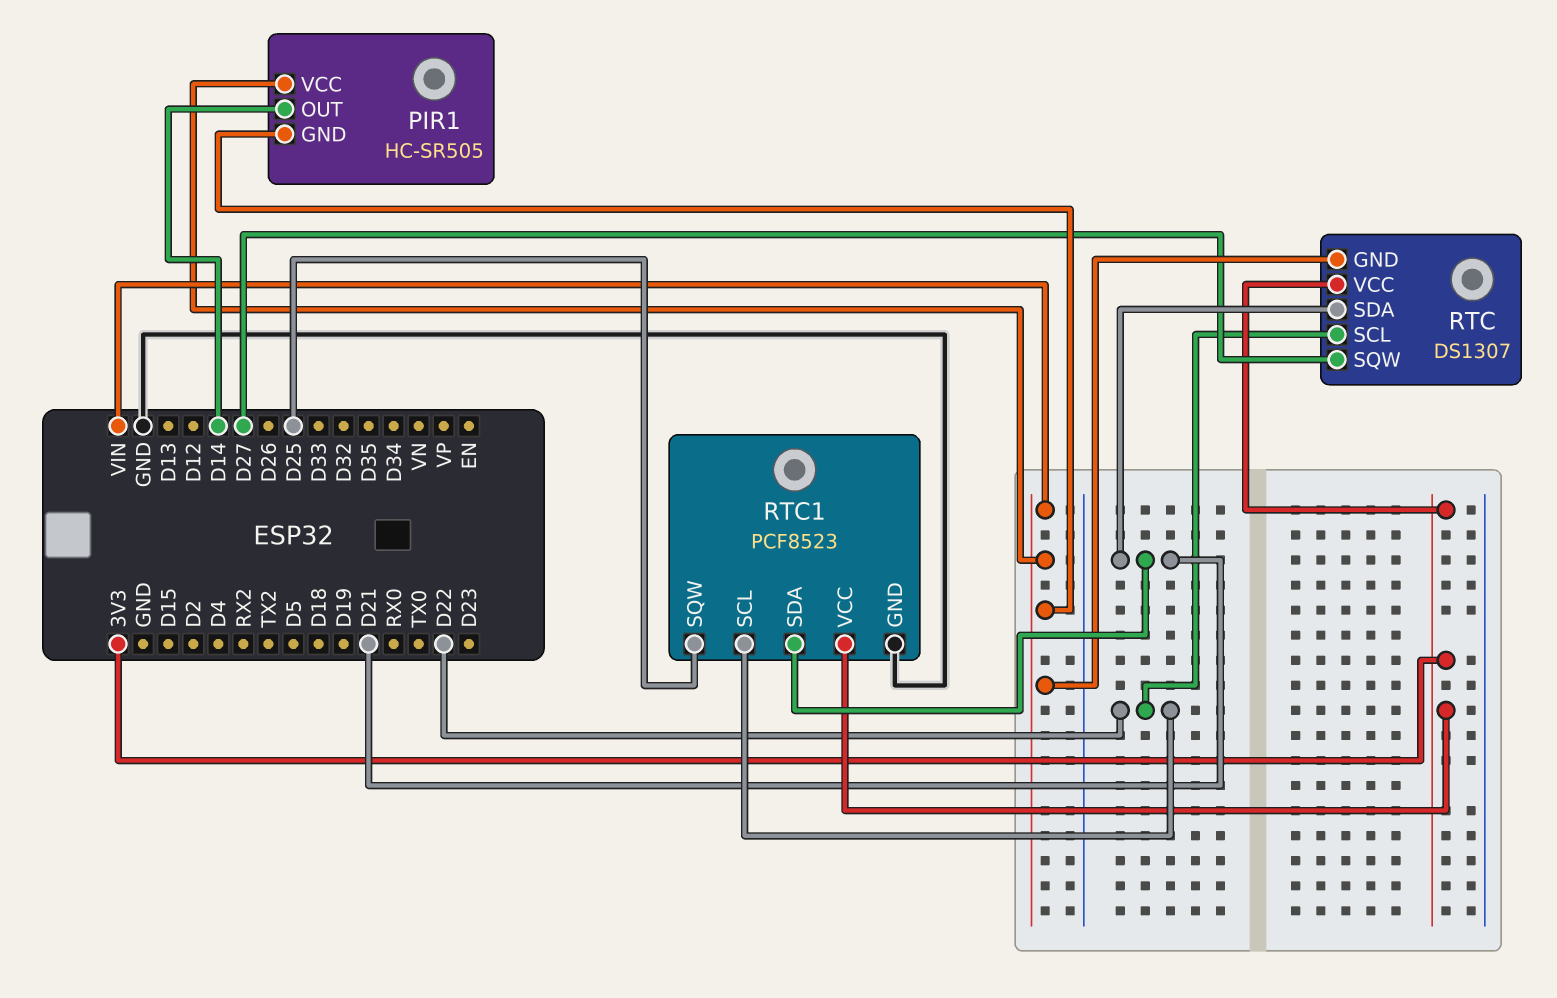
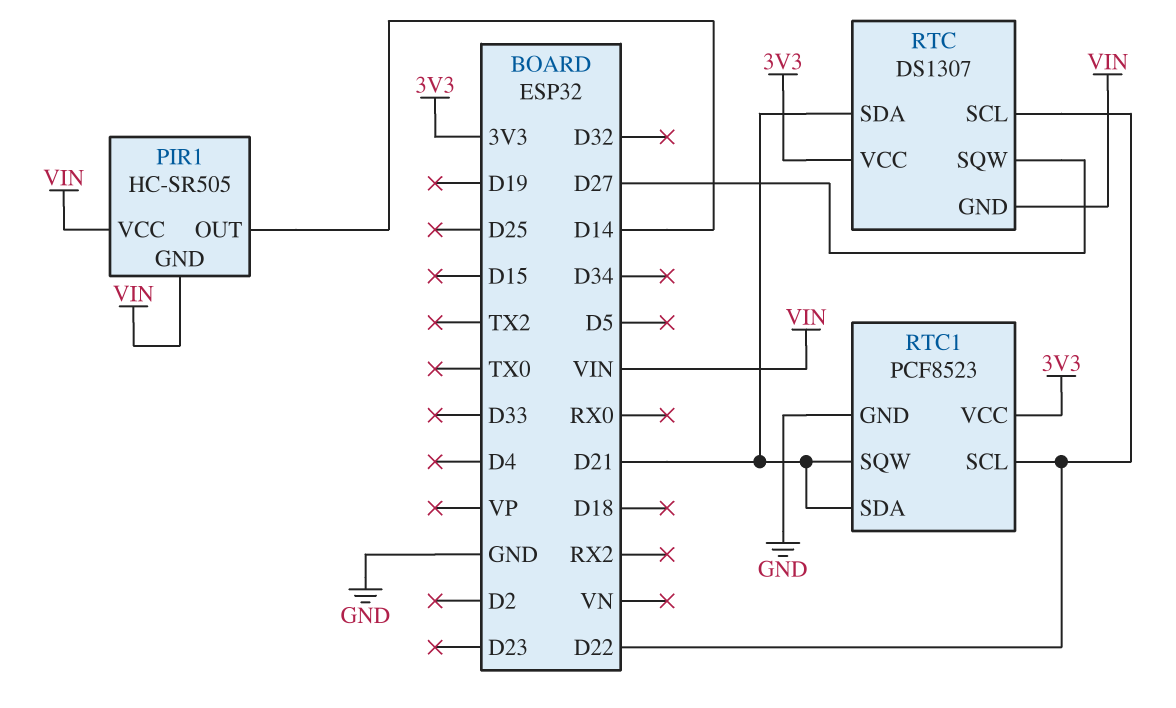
RTC1 pin SQW: D25 -> D21

